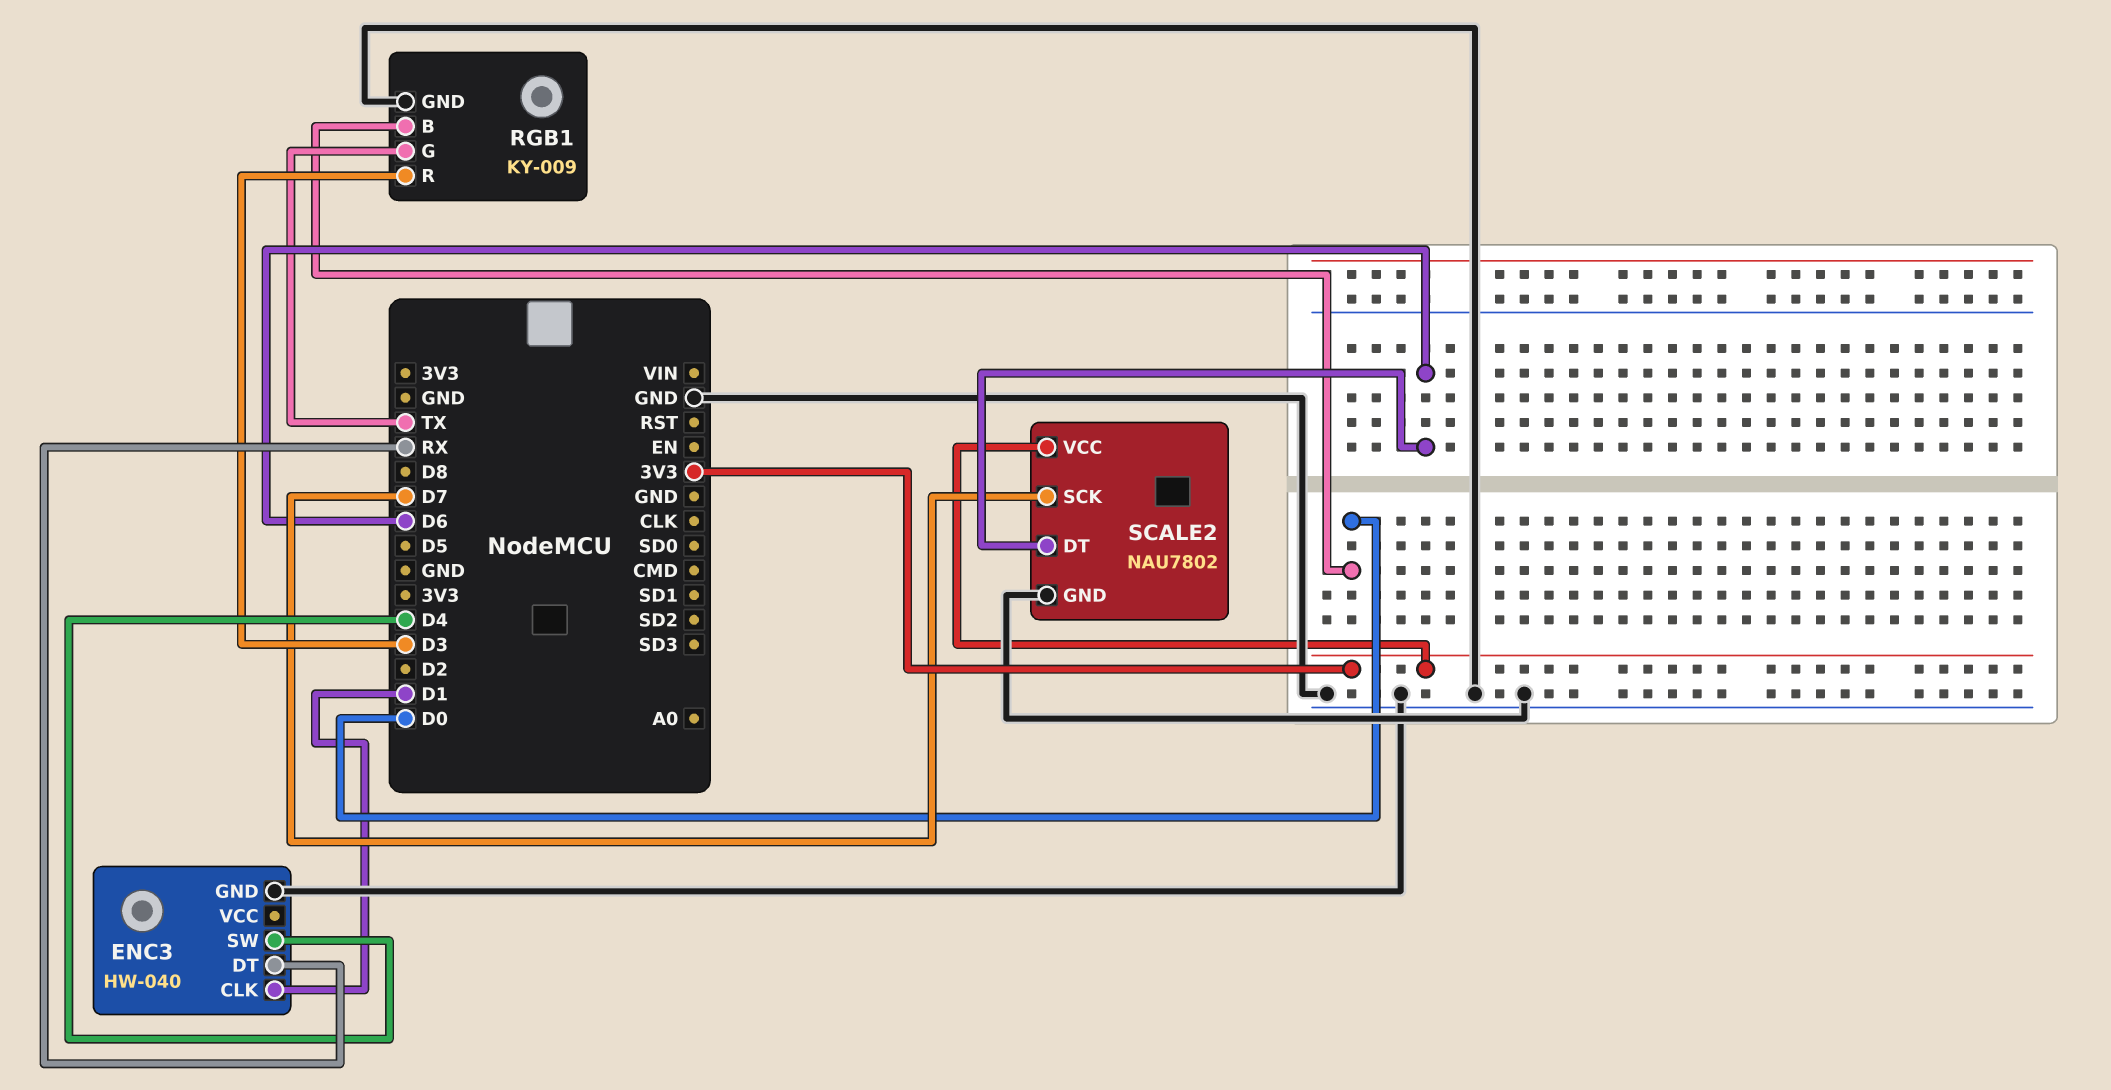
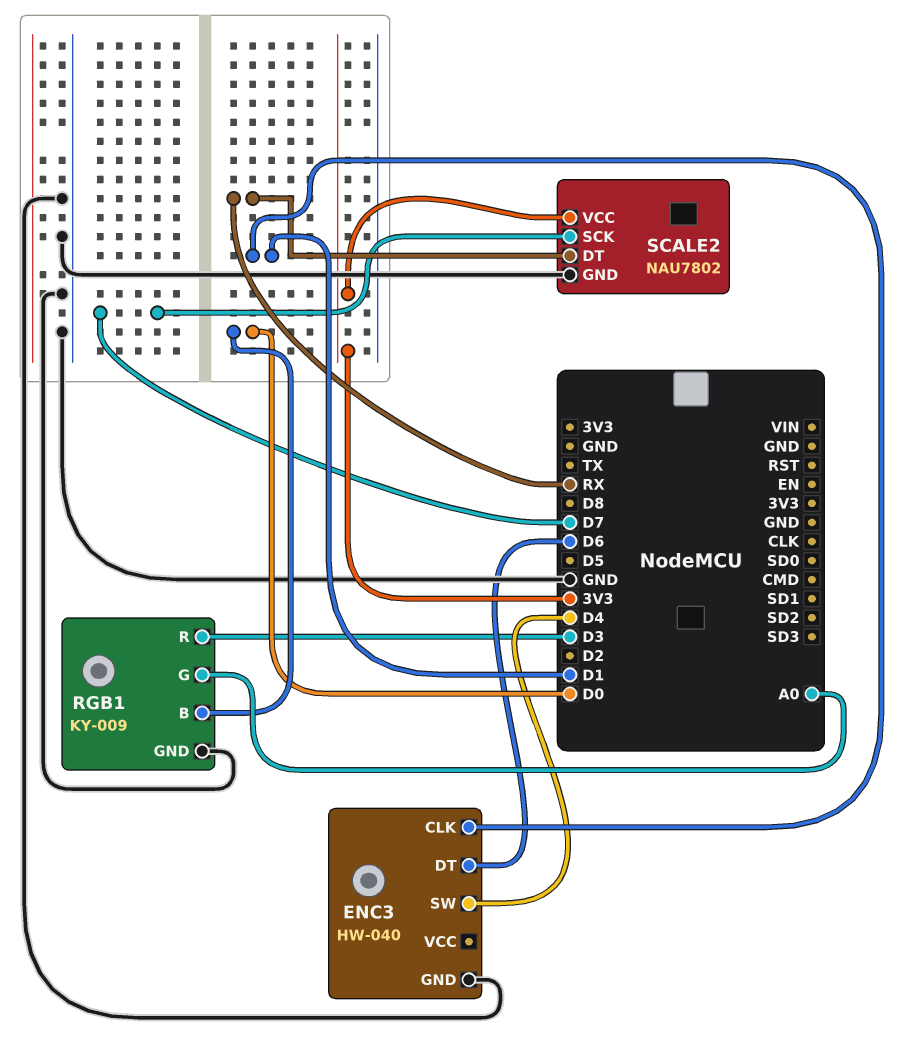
ENC3 pin DT: RX -> D6
RGB1 pin G: TX -> A0
SCALE2 pin DT: D6 -> RX

